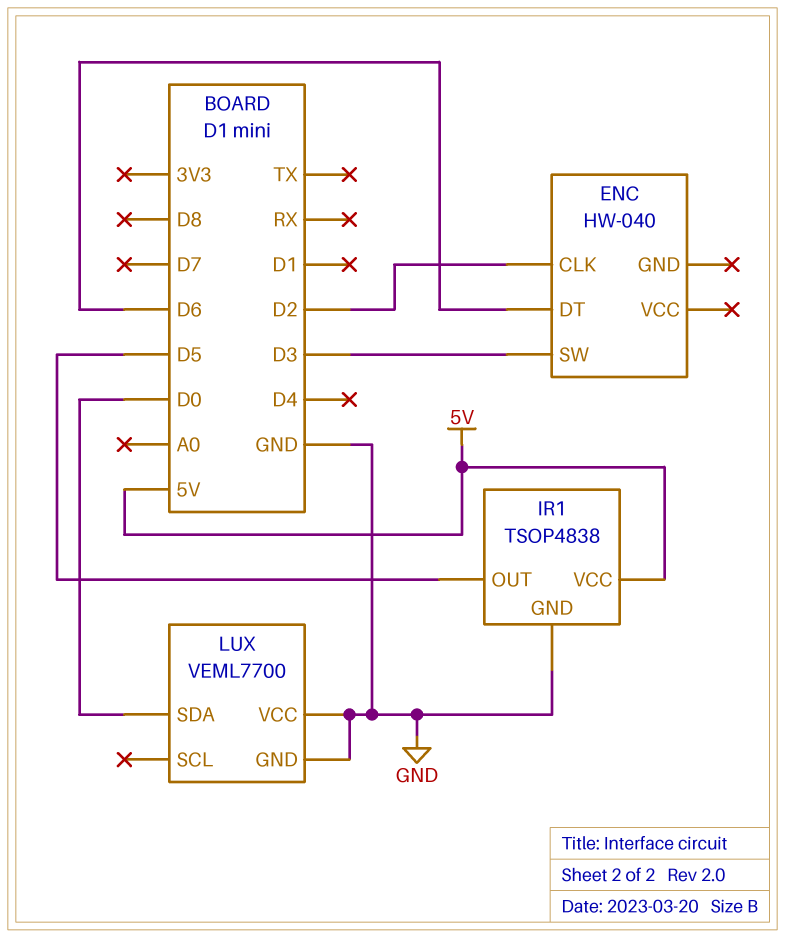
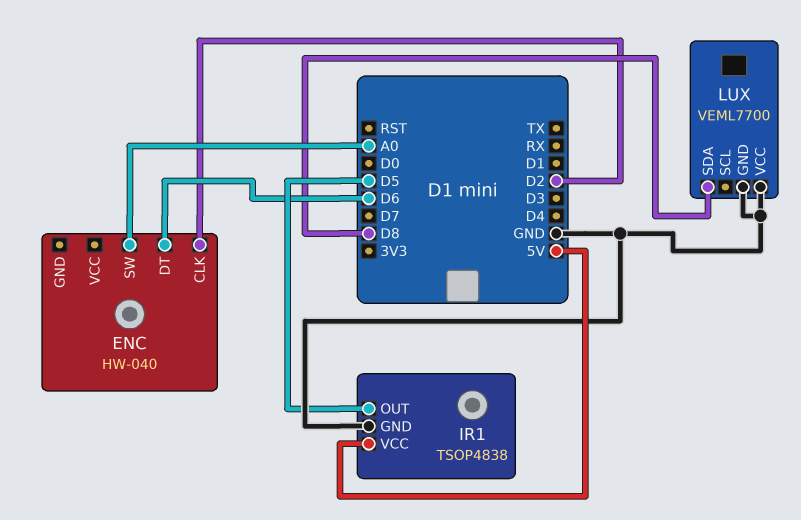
ENC pin SW: D3 -> A0
LUX pin SDA: D0 -> D8

